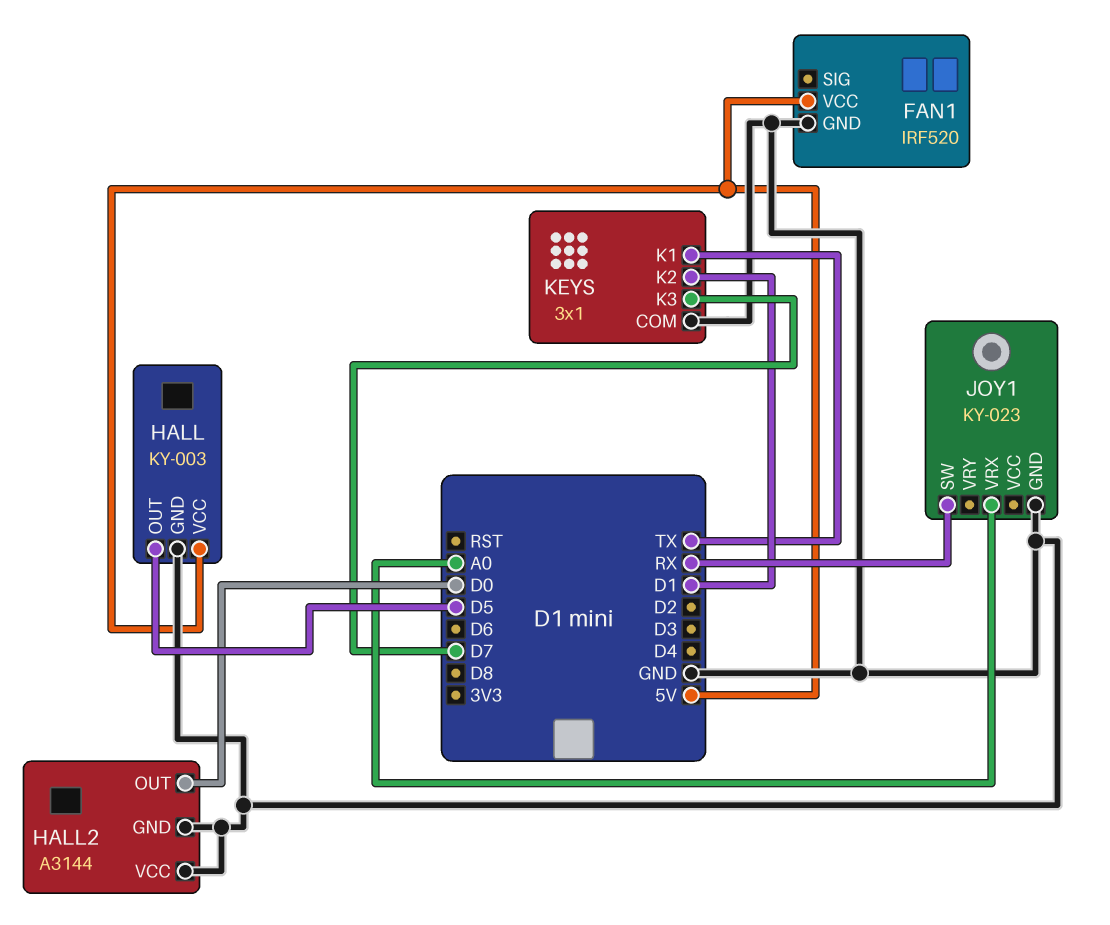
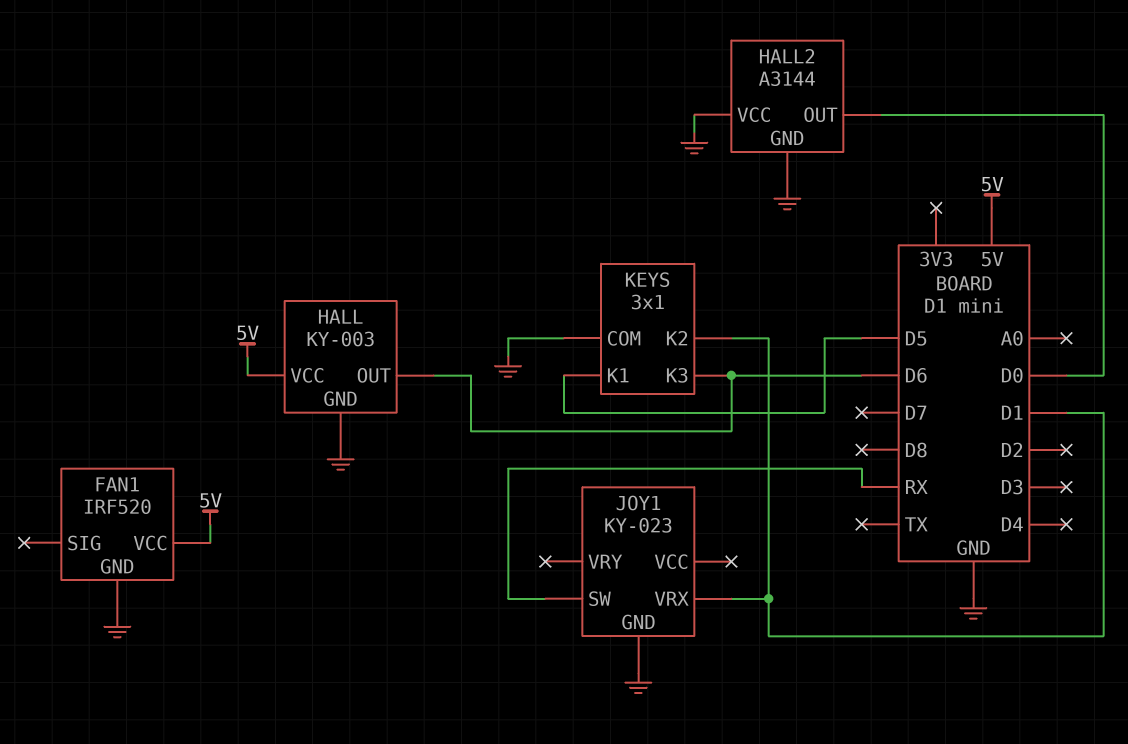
HALL pin OUT: D5 -> D6
JOY1 pin VRX: A0 -> D1
KEYS pin K1: TX -> D5
KEYS pin K3: D7 -> D6

